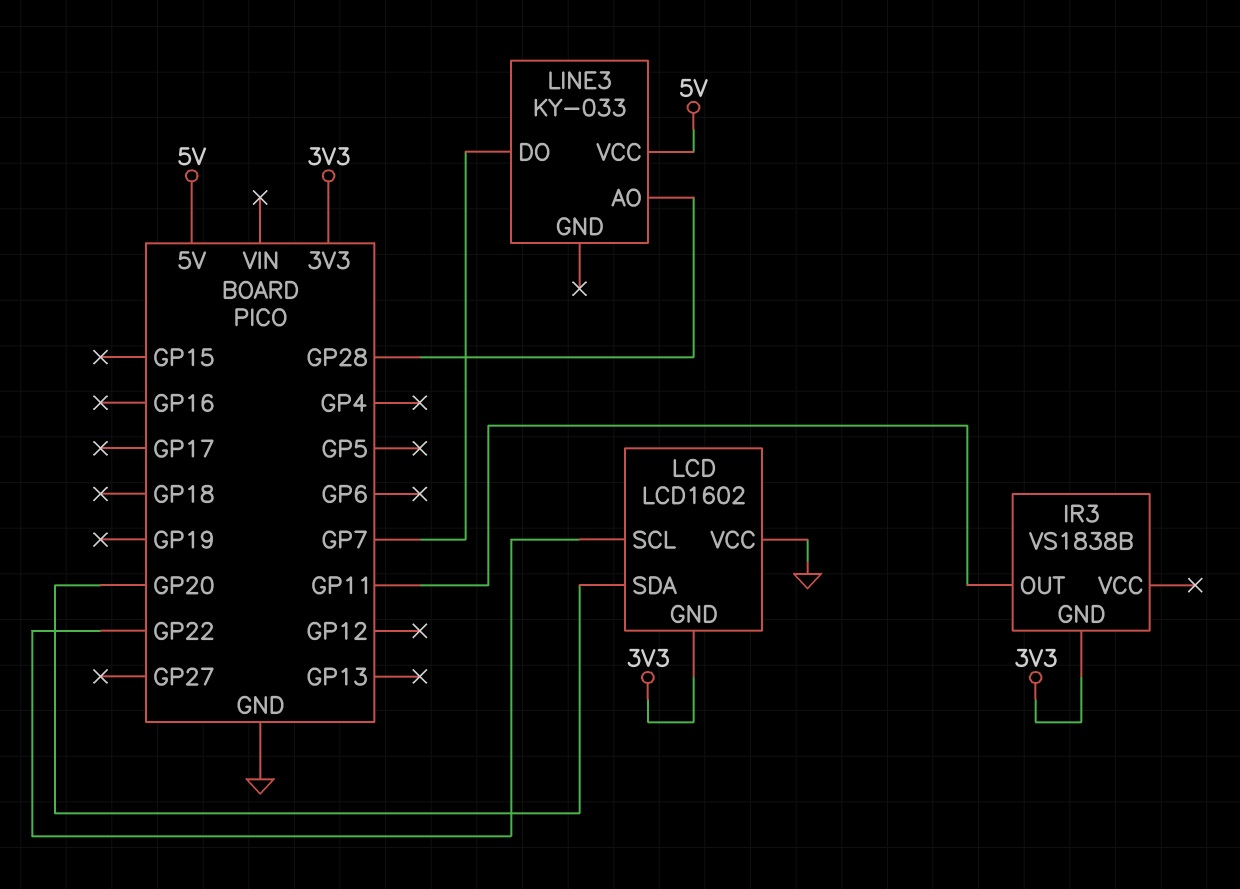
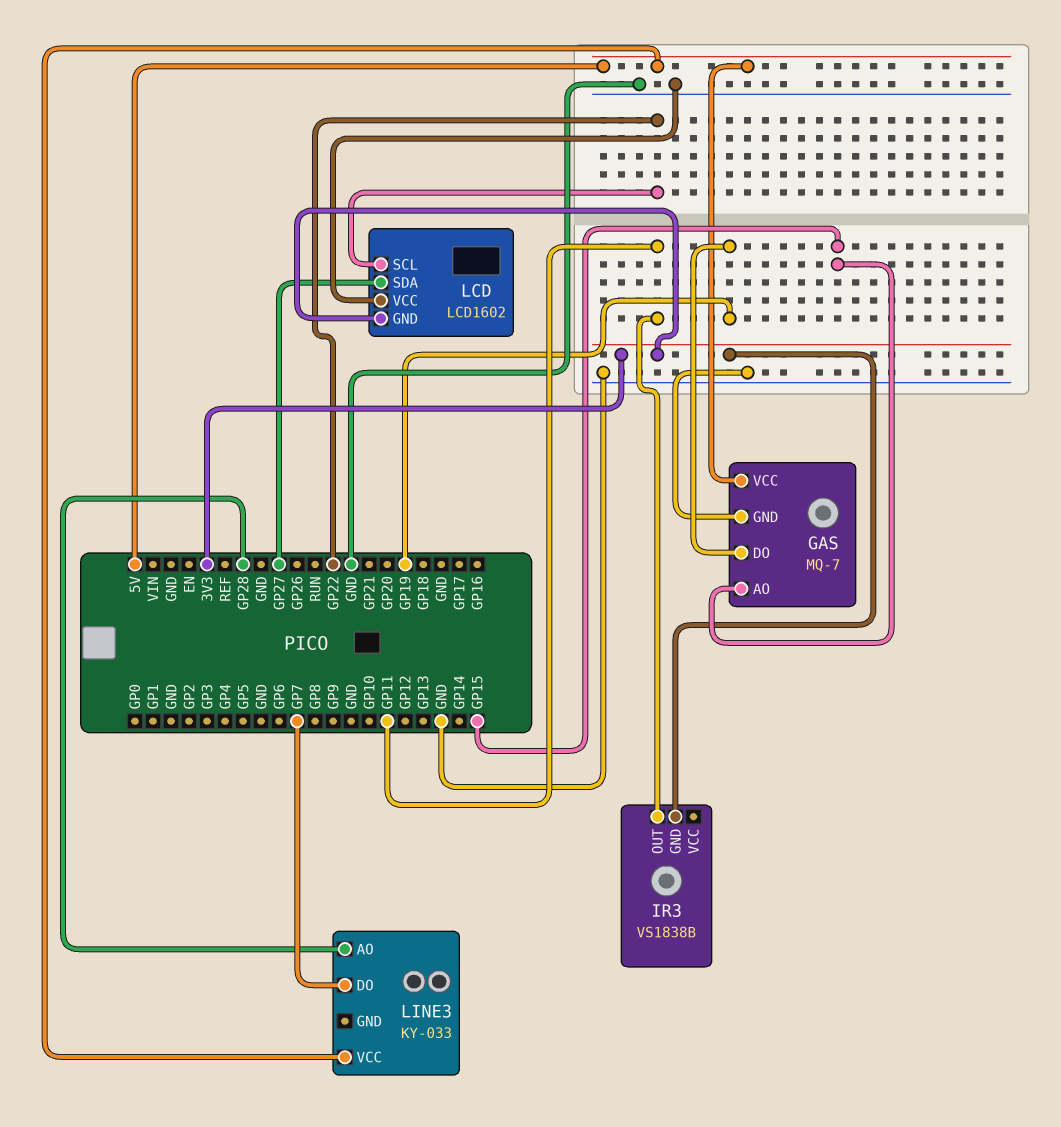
GAS: none -> MQ-7
GAS pin AO: none -> GP15
GAS pin DO: none -> GP19
GAS pin GND: none -> GND
GAS pin VCC: none -> 5V
LCD pin SDA: GP20 -> GP27

